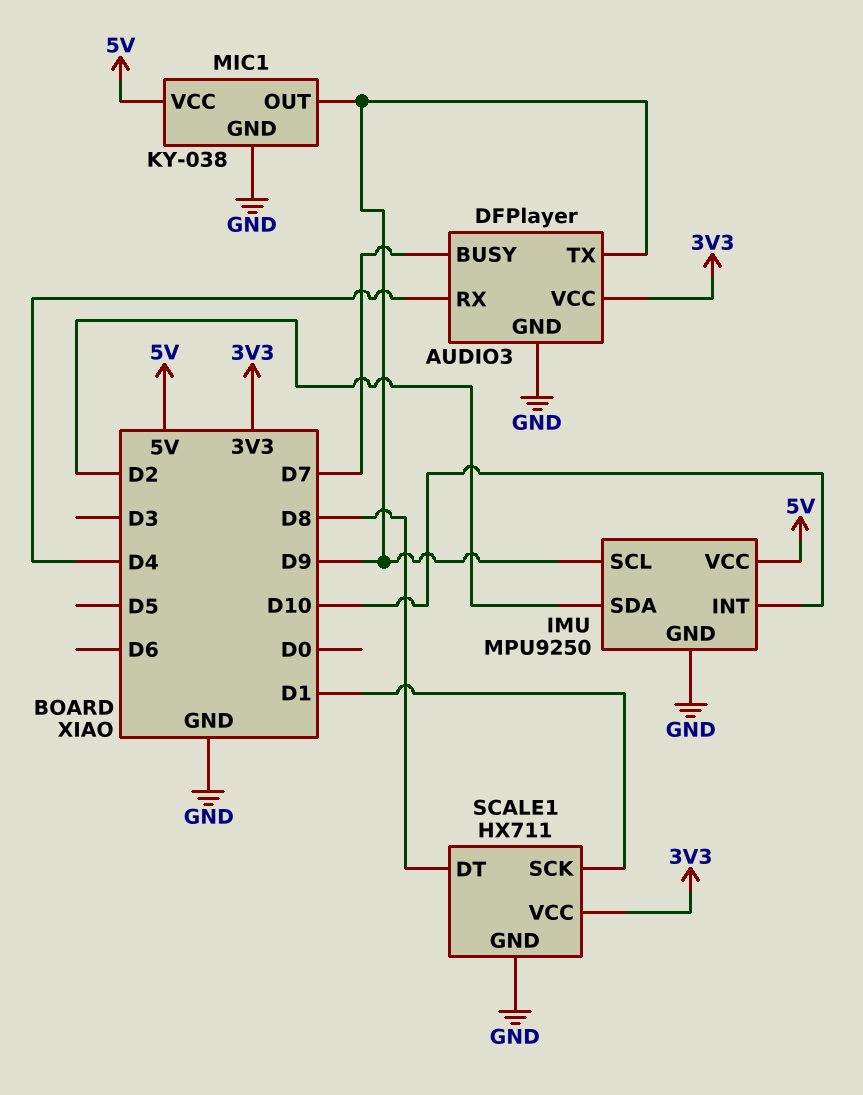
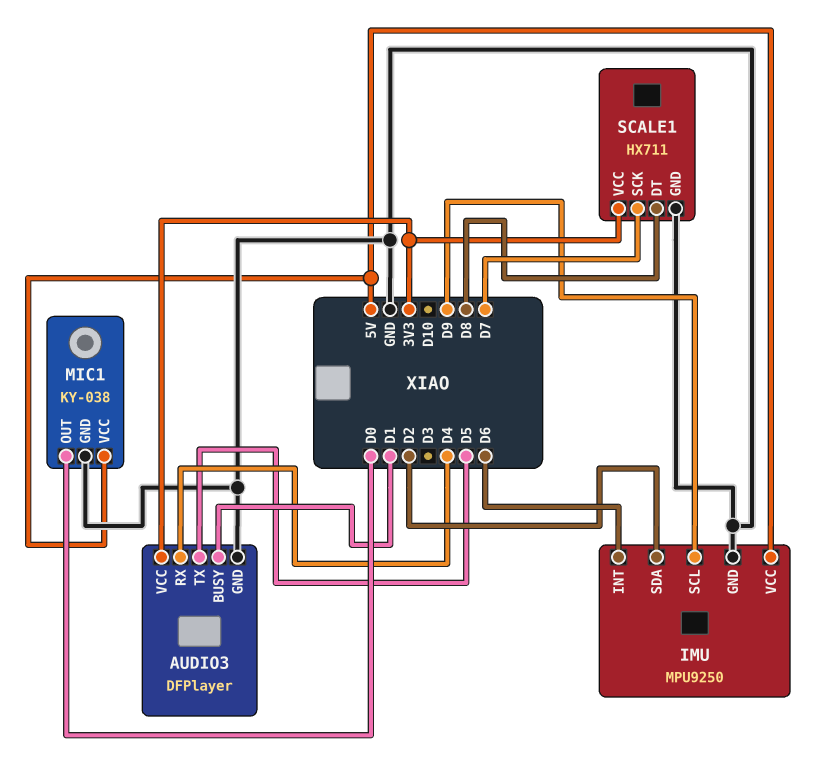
AUDIO3 pin BUSY: D7 -> D1
AUDIO3 pin TX: D9 -> D5
IMU pin INT: D10 -> D6
MIC1 pin OUT: D9 -> D0
SCALE1 pin SCK: D1 -> D7

